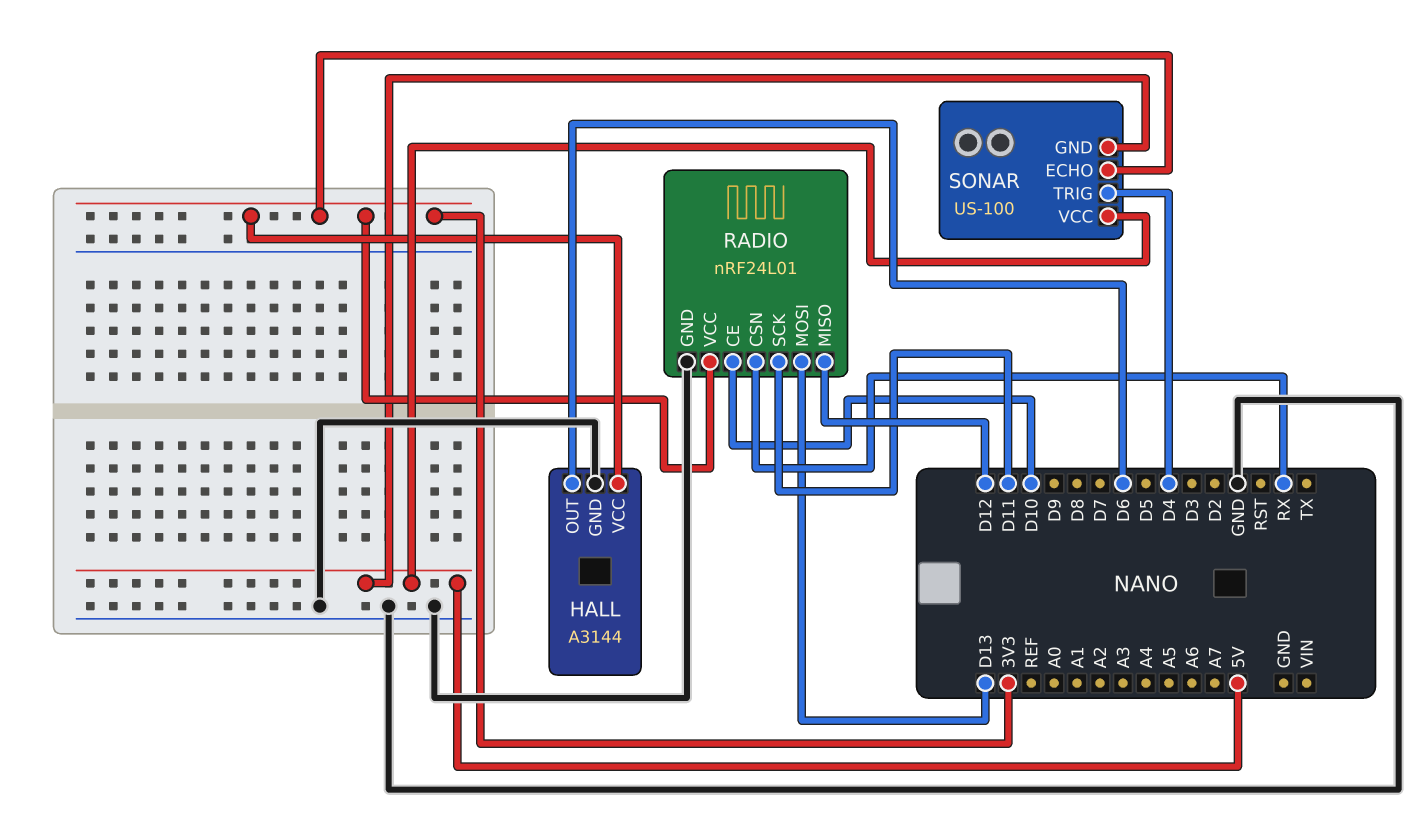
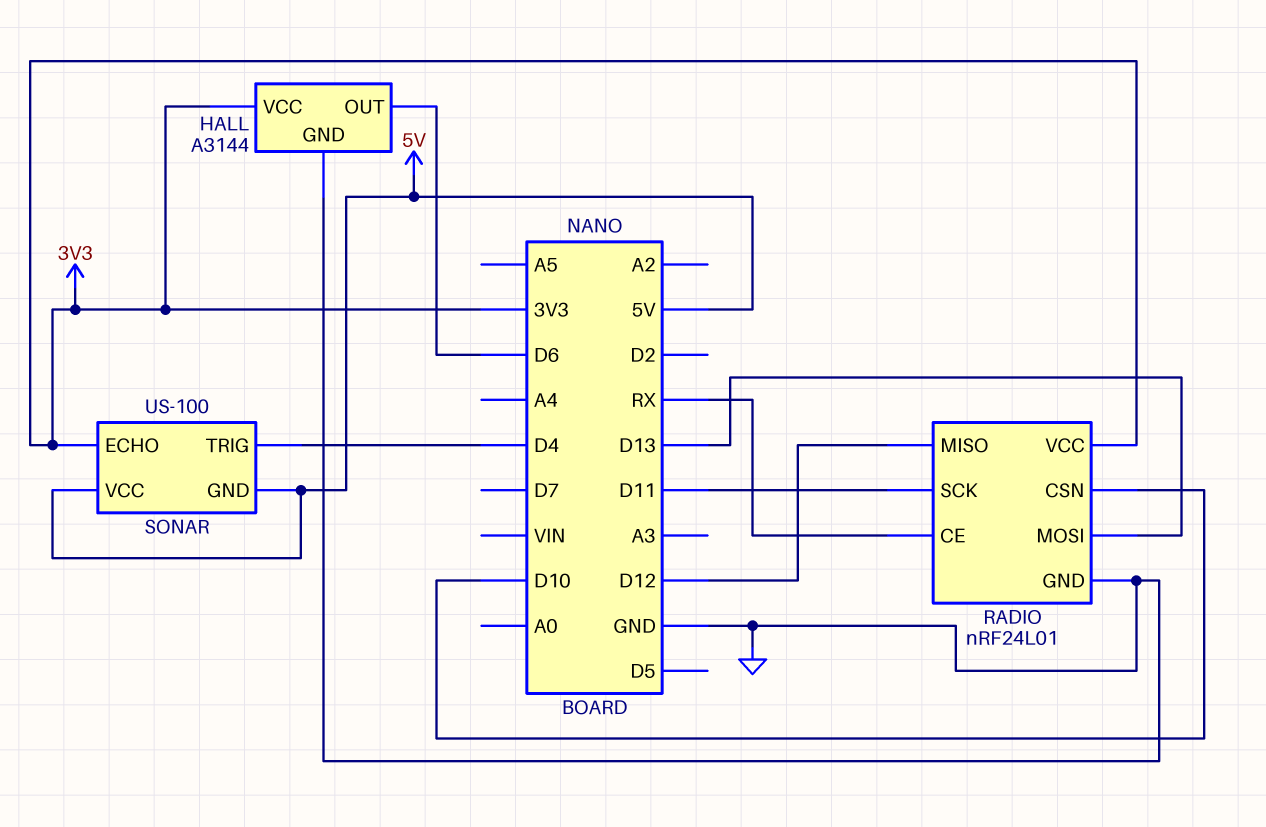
RADIO pin CE: D10 -> RX
RADIO pin CSN: RX -> D10

